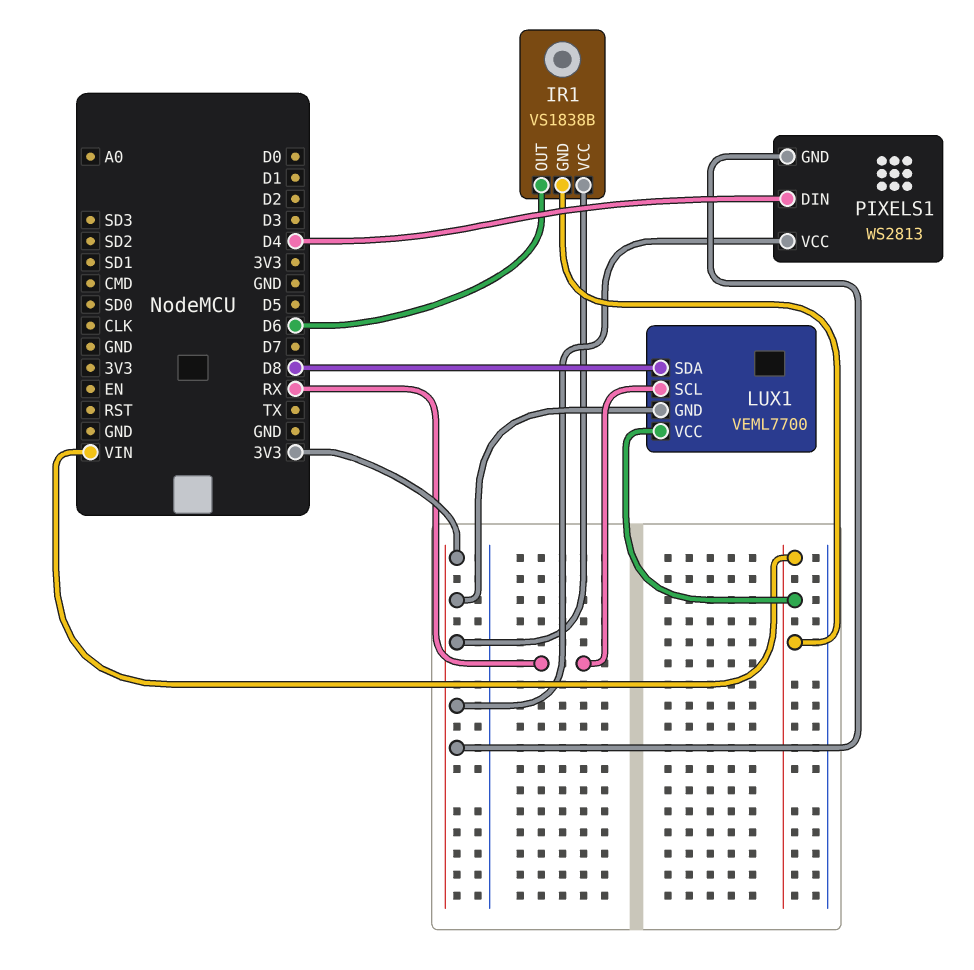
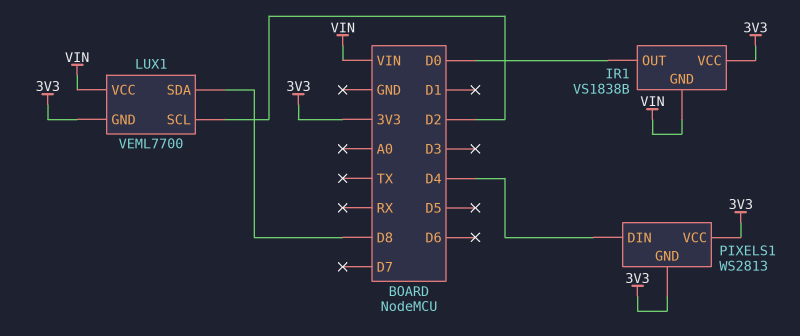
IR1 pin OUT: D6 -> D0
LUX1 pin SCL: RX -> D2

